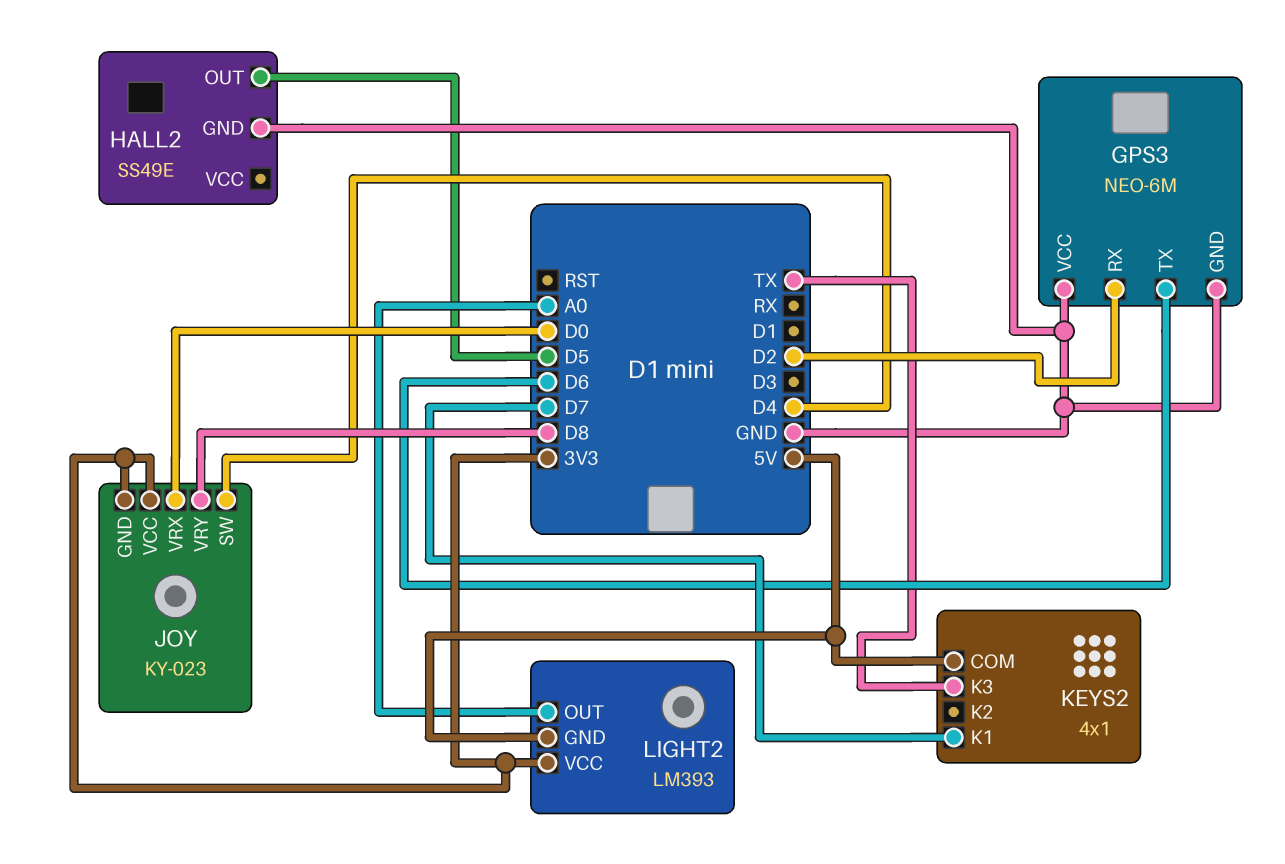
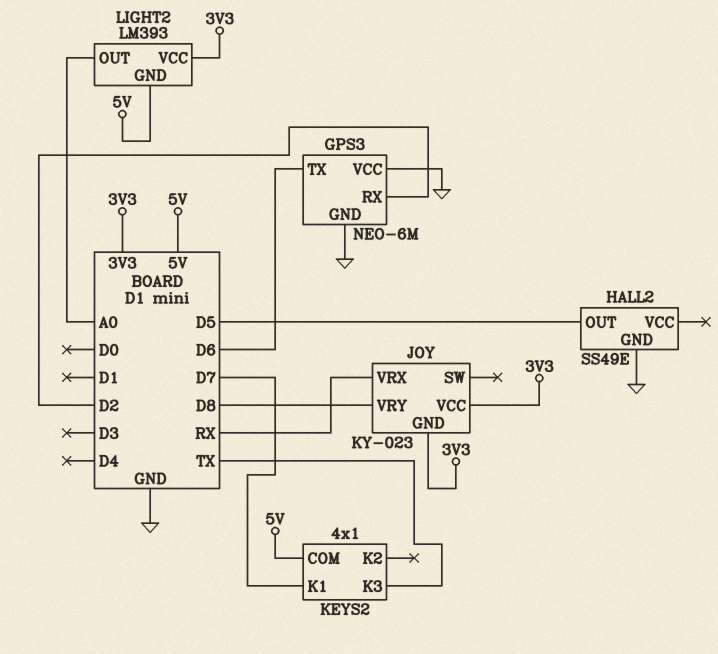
JOY pin SW: D4 -> none
JOY pin VRX: D0 -> RX

